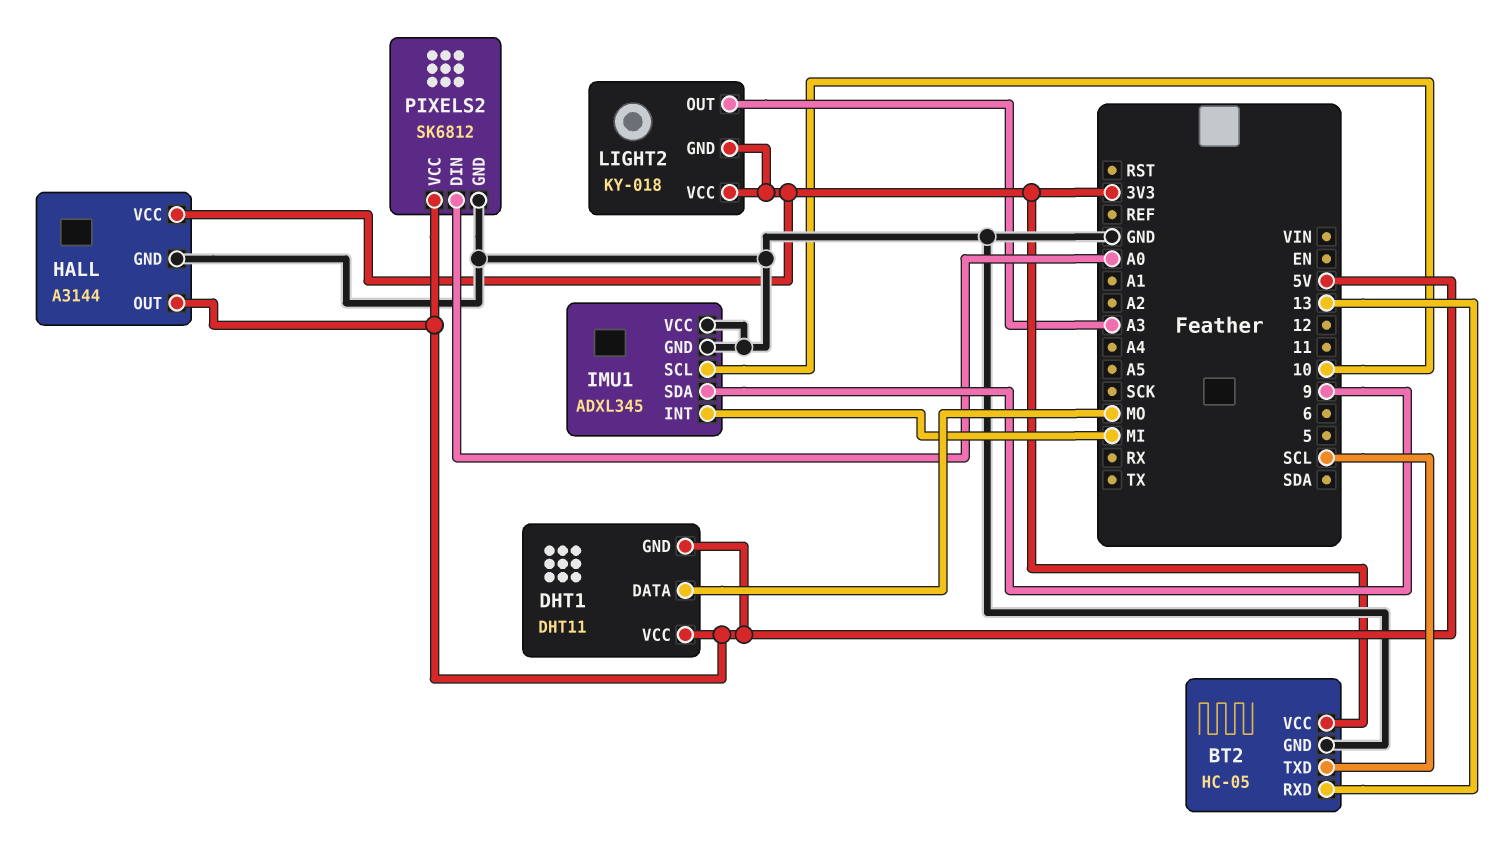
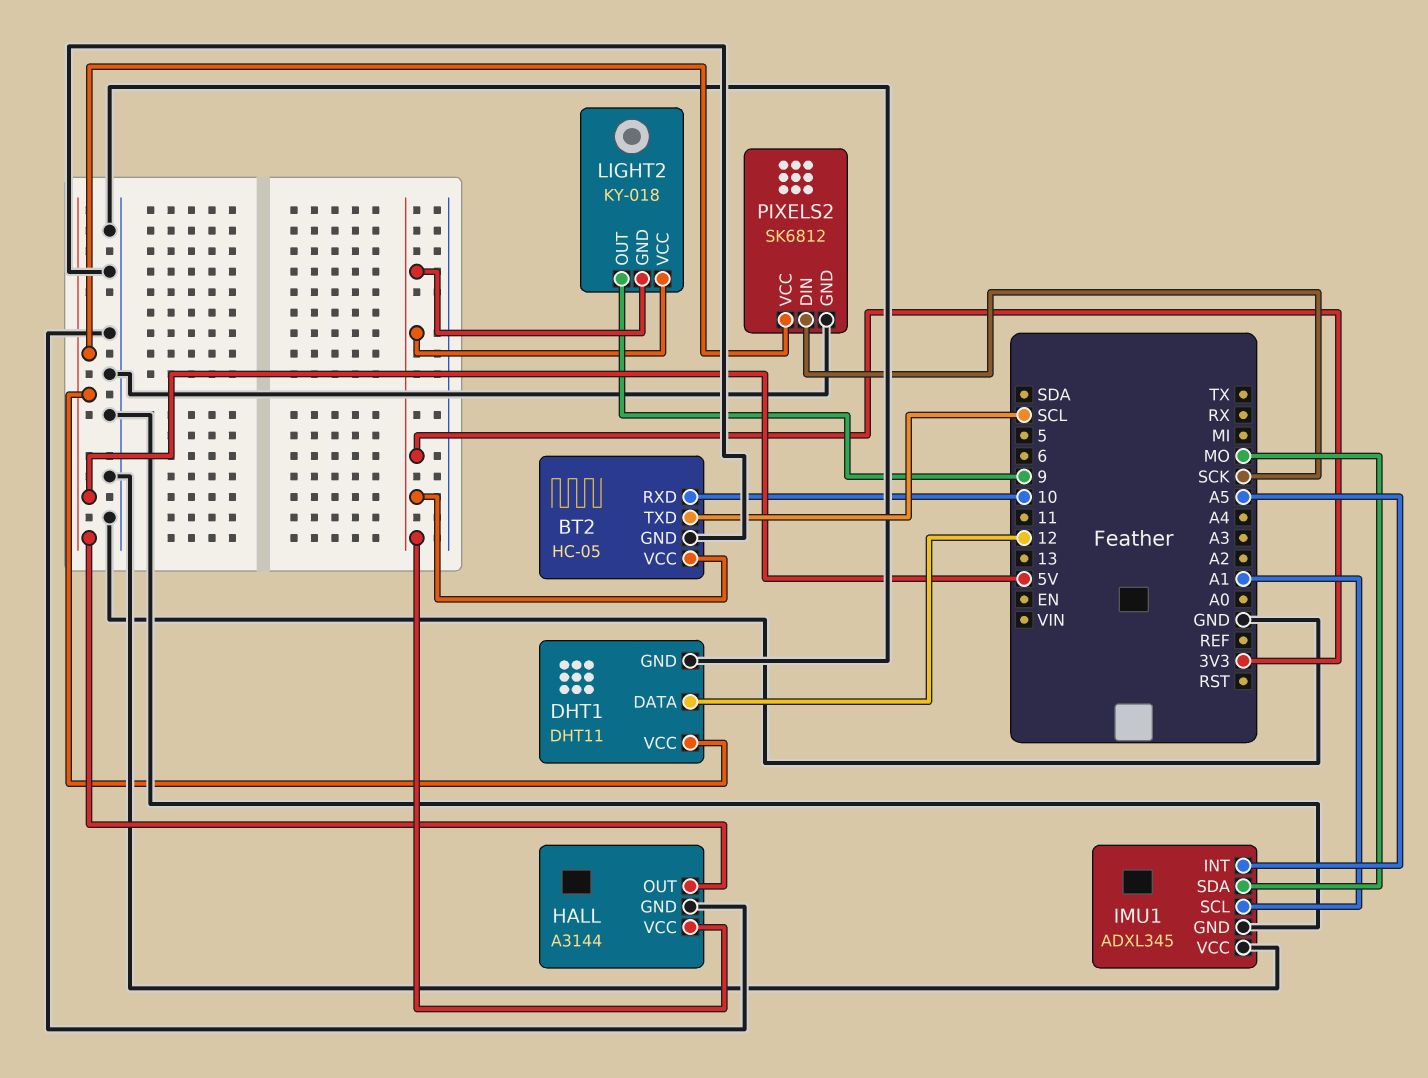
BT2 pin RXD: 13 -> 10
DHT1 pin DATA: MO -> 12
DHT1 pin GND: 5V -> GND
IMU1 pin INT: MI -> A5
IMU1 pin SCL: 10 -> A1
IMU1 pin SDA: 9 -> MO
LIGHT2 pin OUT: A3 -> 9
PIXELS2 pin DIN: A0 -> SCK

